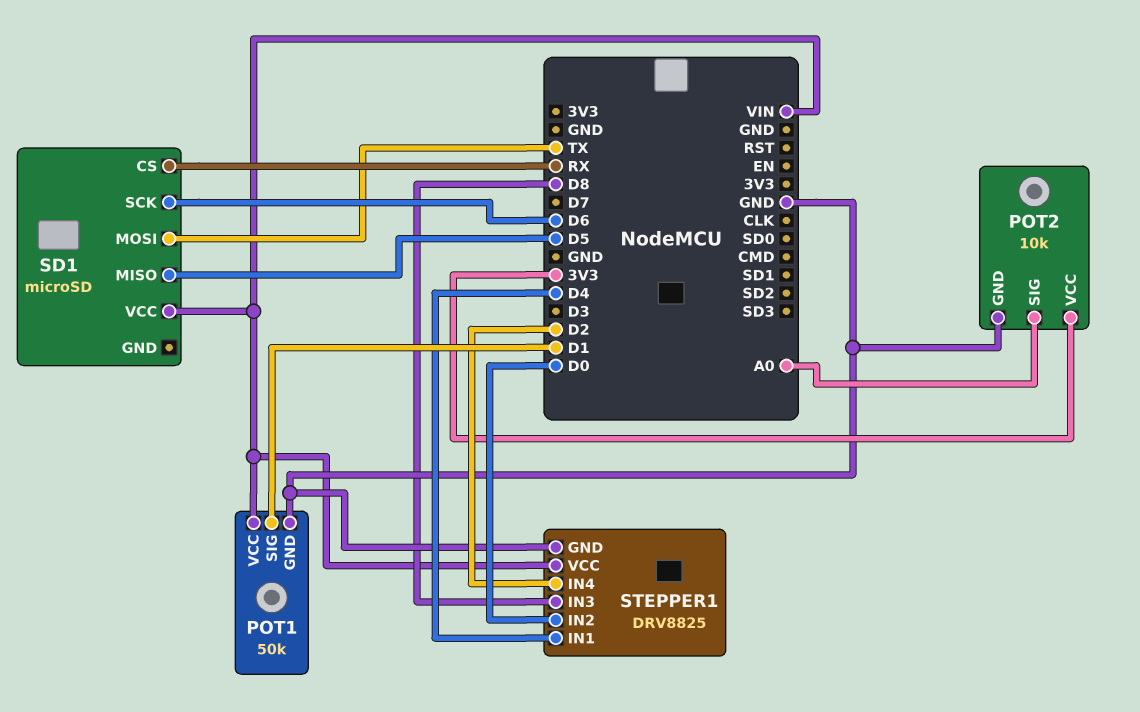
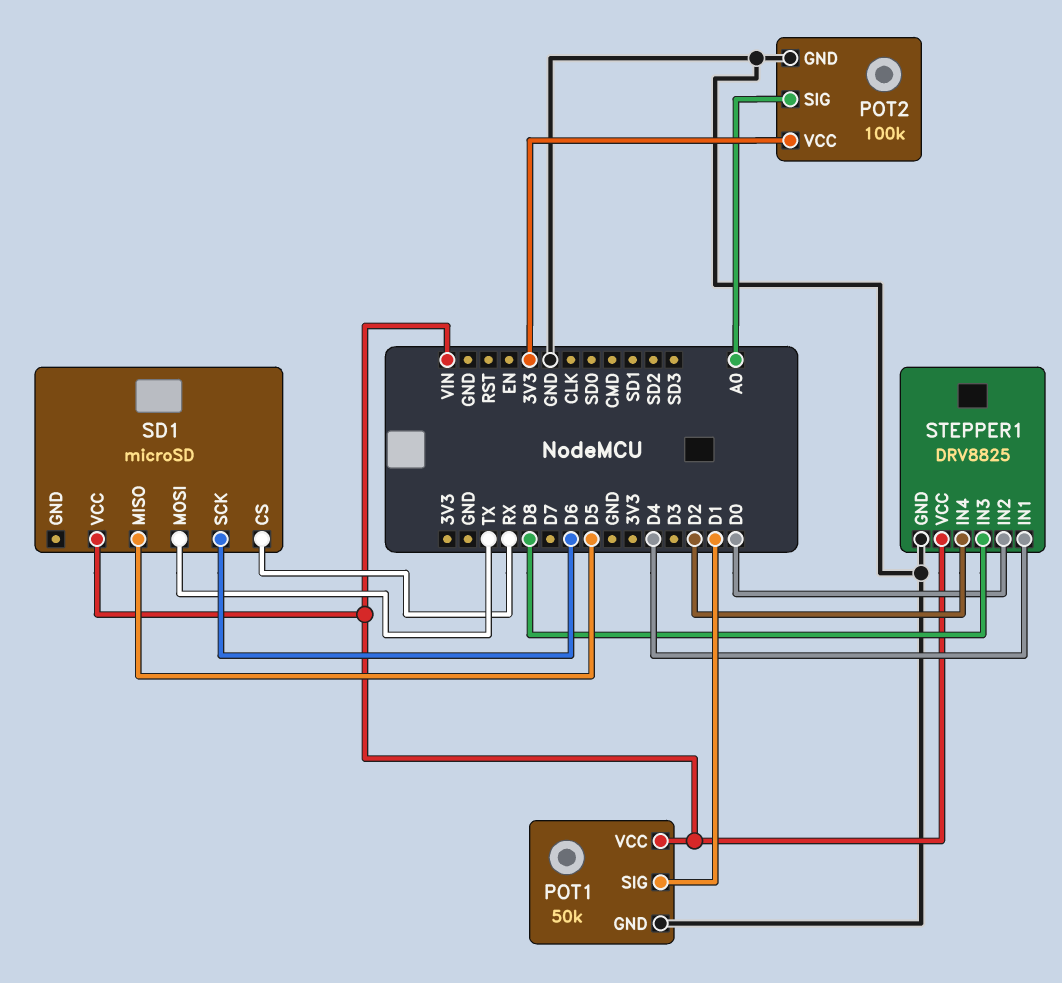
POT2: 10k -> 100k

